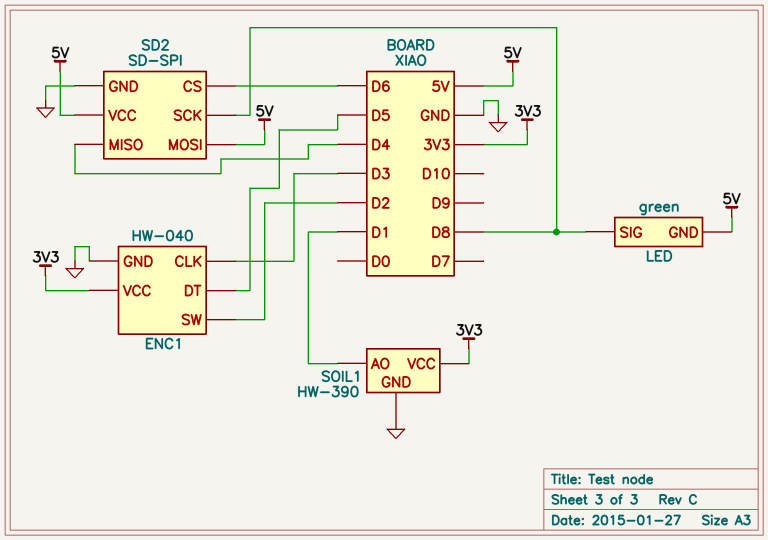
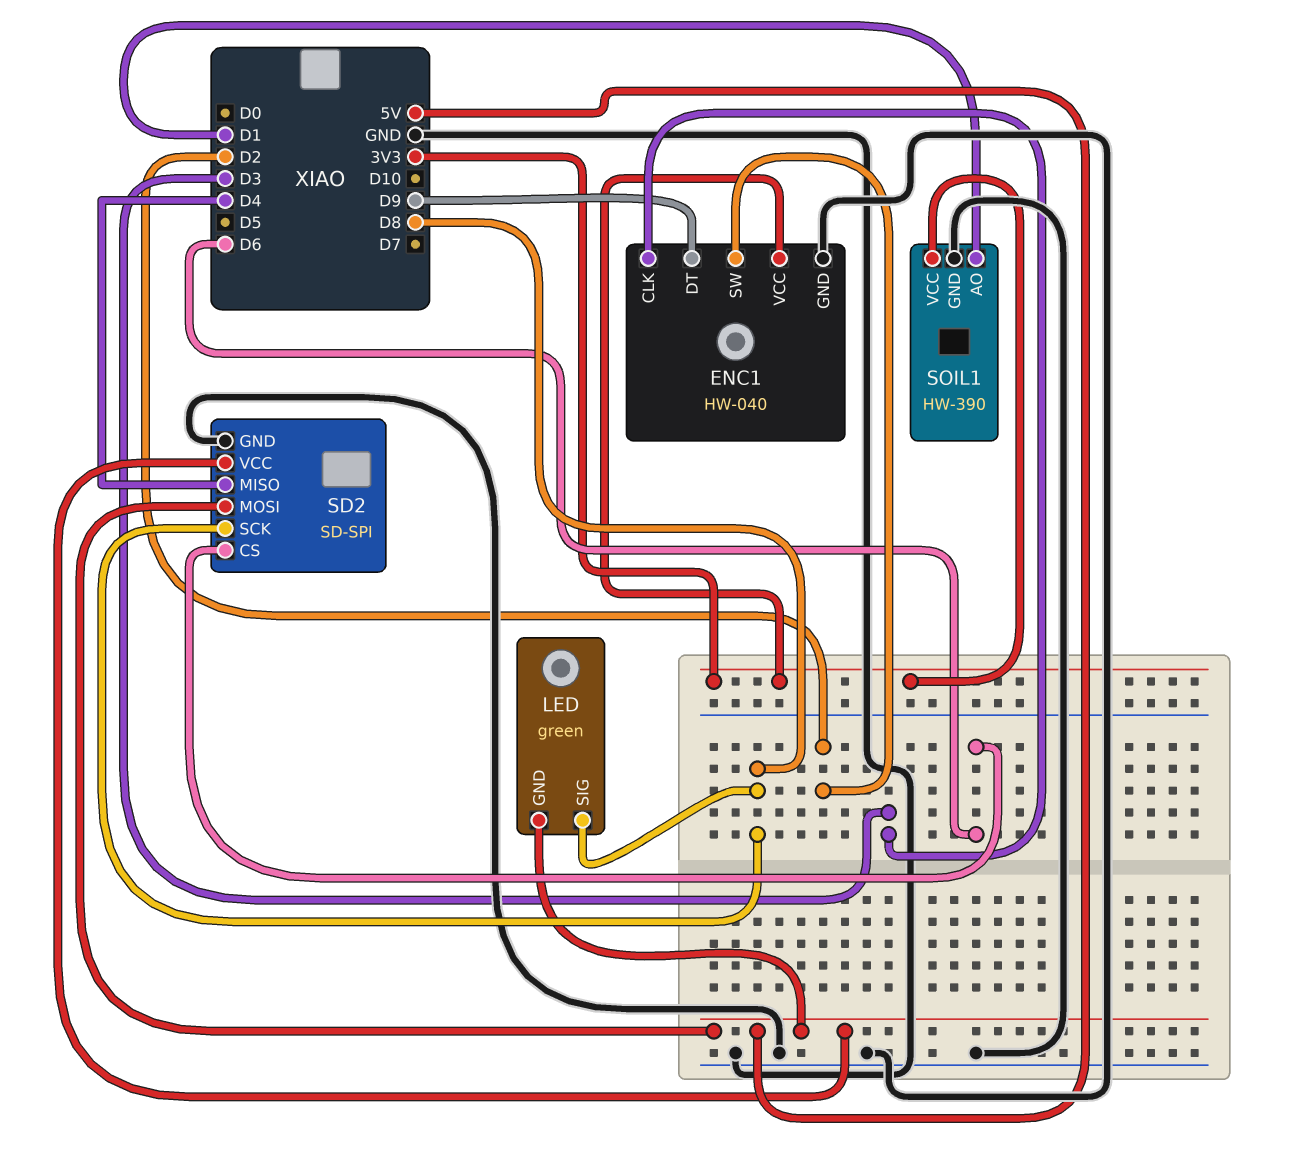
ENC1 pin DT: D5 -> D9

